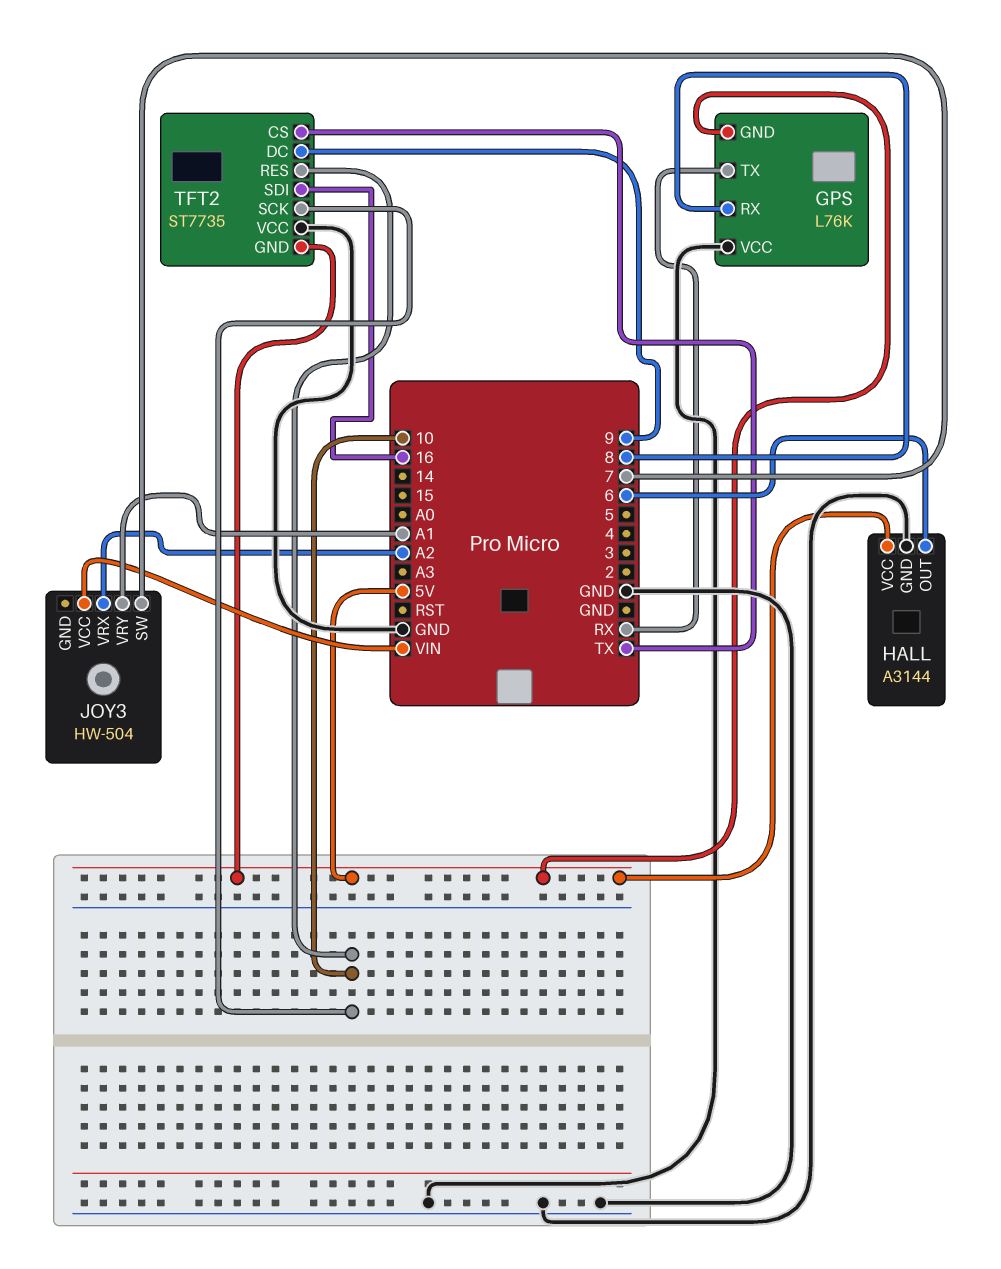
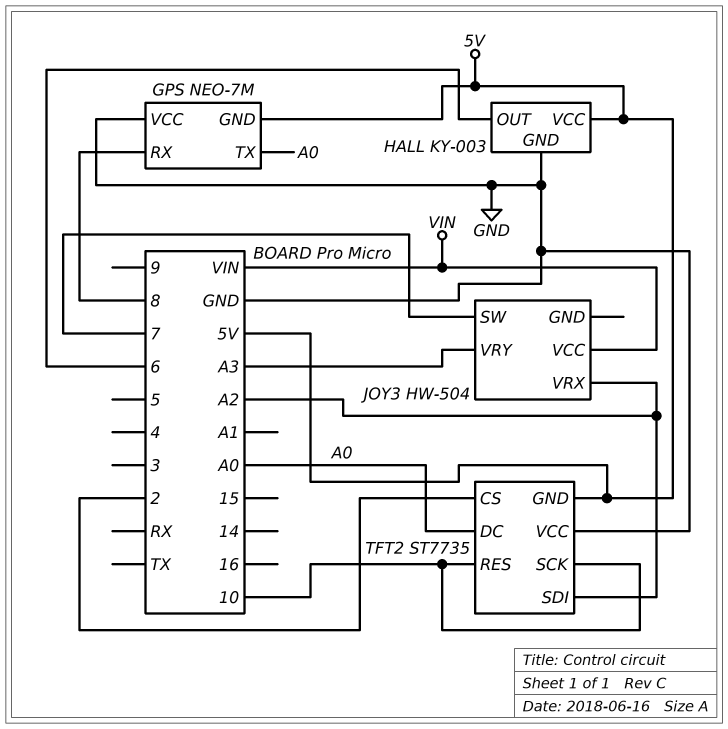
GPS: L76K -> NEO-7M
GPS pin TX: RX -> A0
HALL: A3144 -> KY-003
JOY3 pin VRY: A1 -> A3
TFT2 pin CS: TX -> 2
TFT2 pin DC: 9 -> A0
TFT2 pin SDI: 16 -> A2

